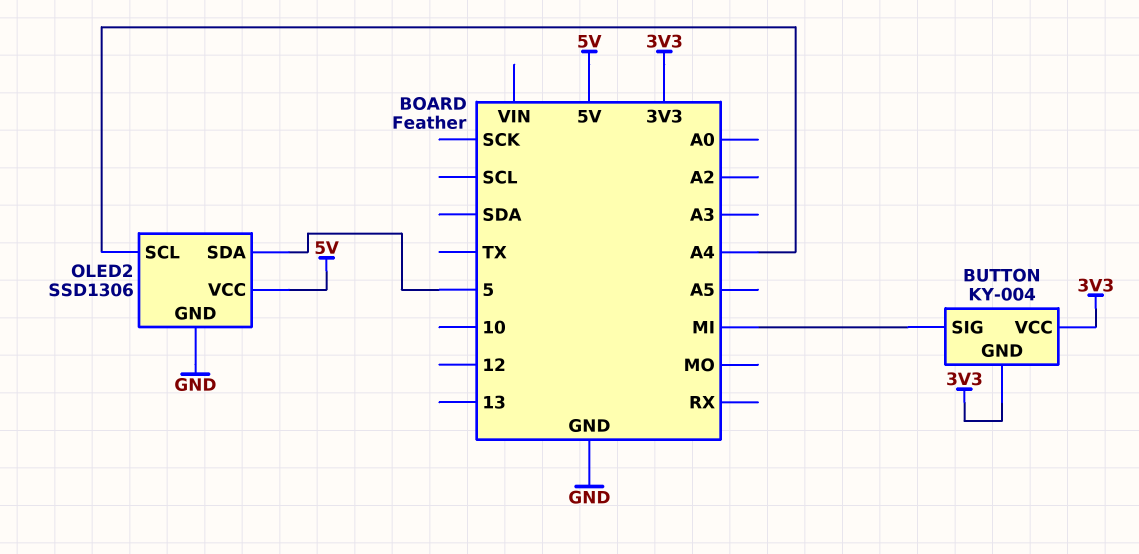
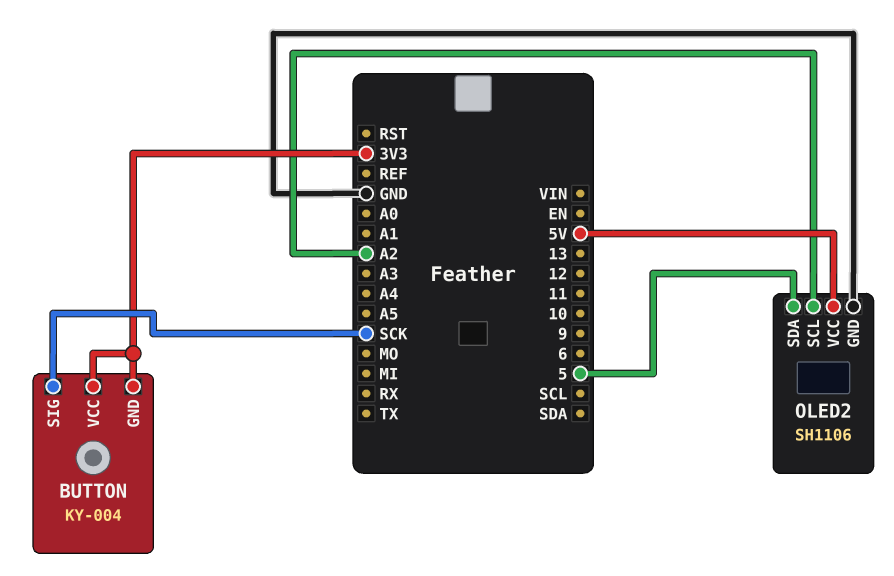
BUTTON pin SIG: MI -> SCK
OLED2: SSD1306 -> SH1106
OLED2 pin SCL: A4 -> A2

